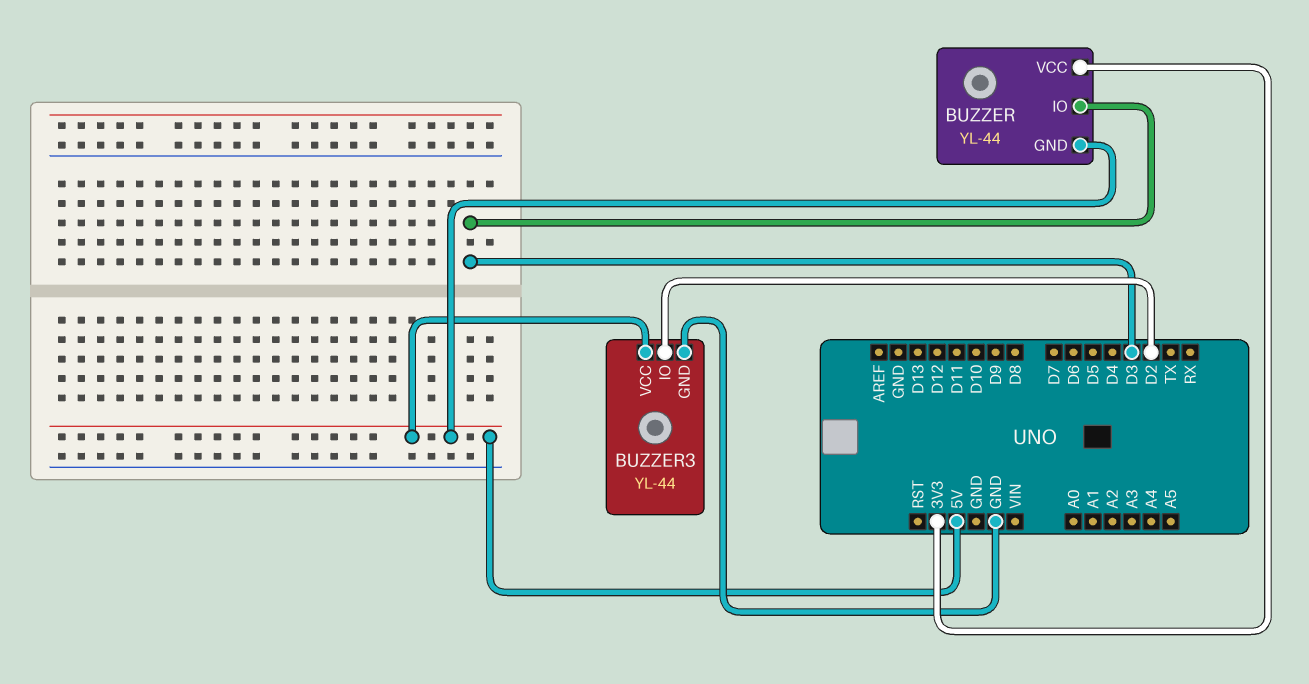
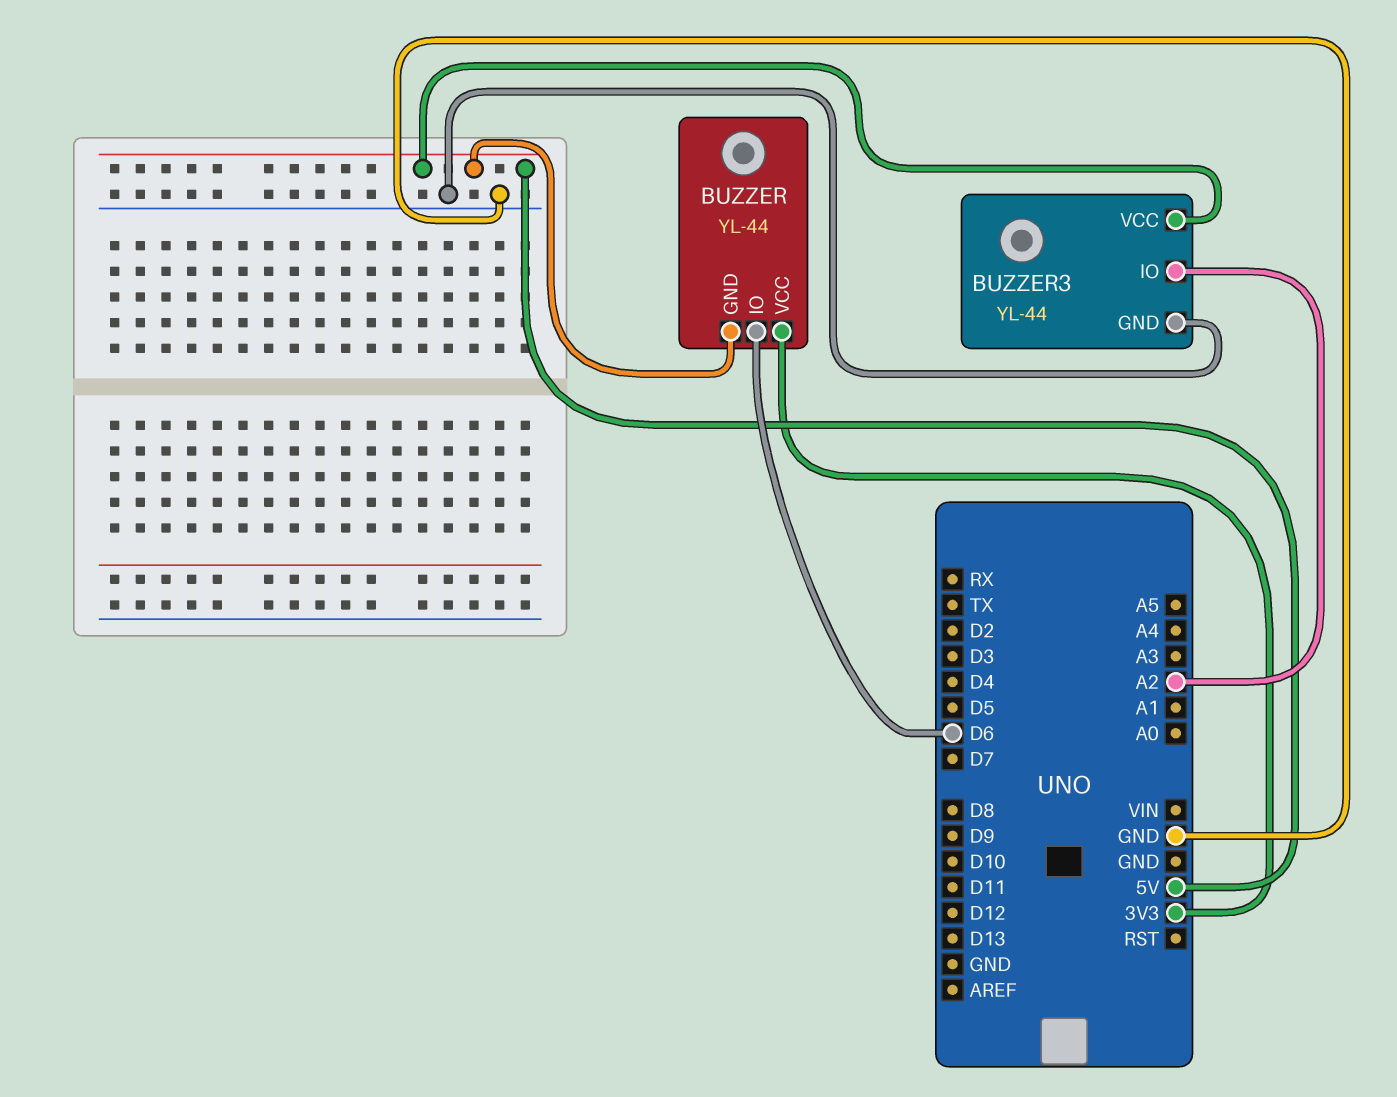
BUZZER pin IO: D3 -> D6
BUZZER3 pin IO: D2 -> A2

